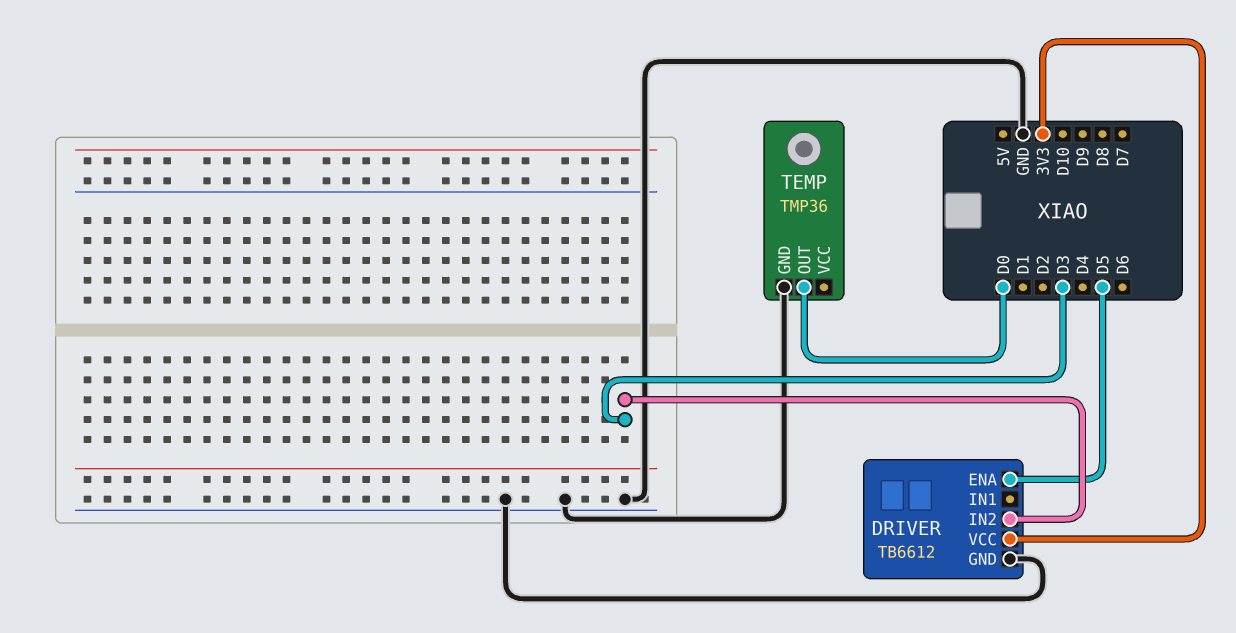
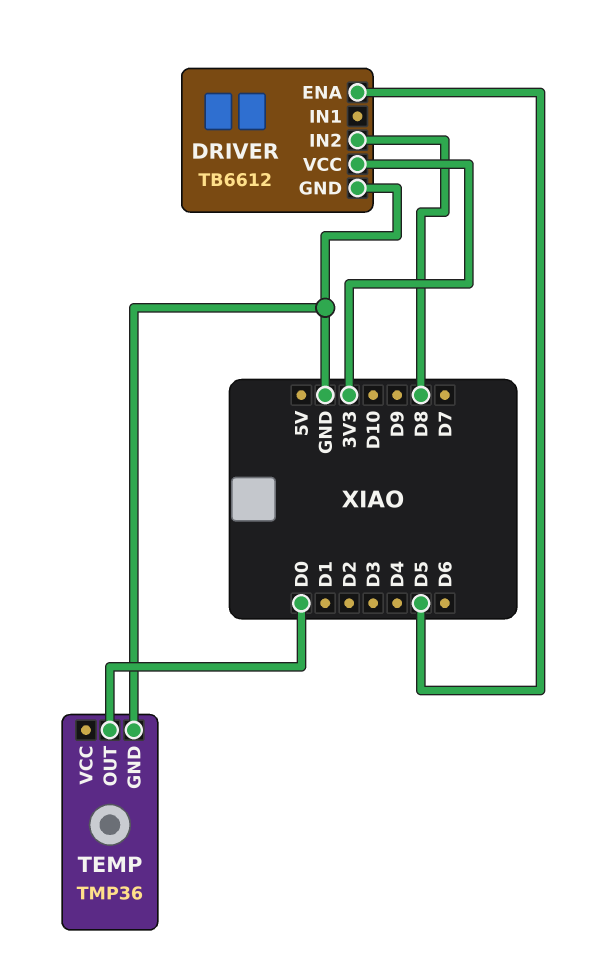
DRIVER pin IN2: D3 -> D8

